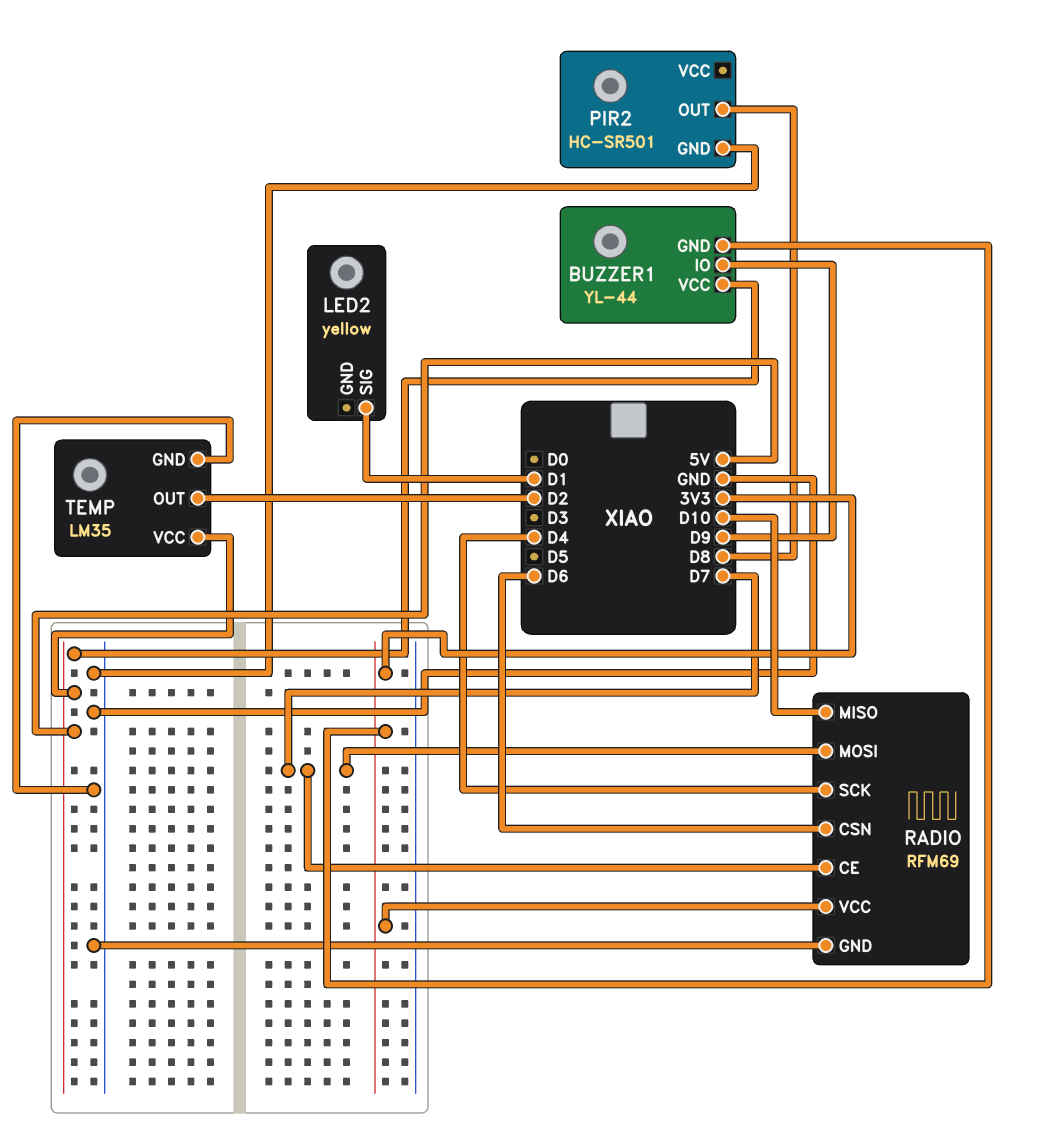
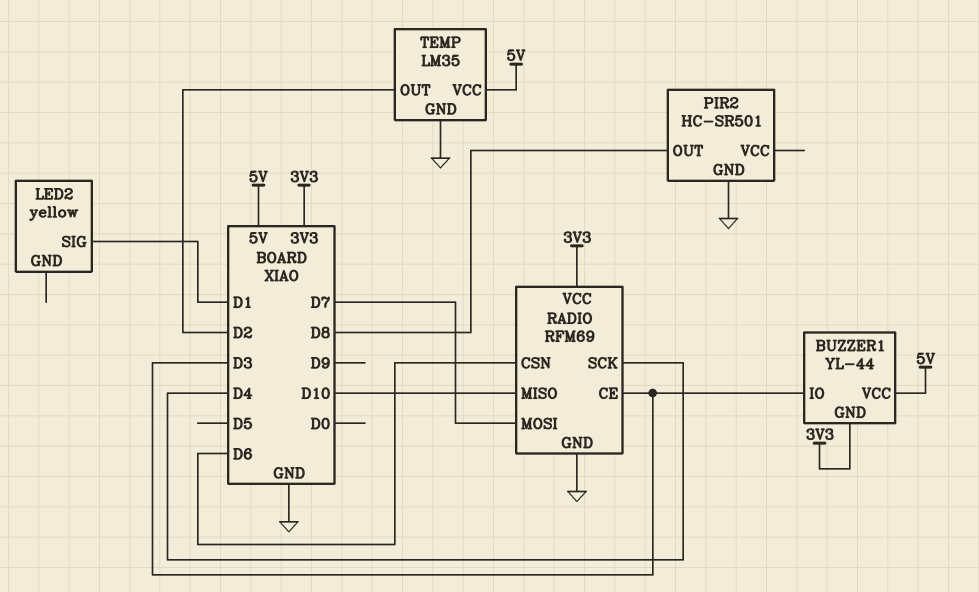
BUZZER1 pin IO: D9 -> D3
RADIO pin CE: D7 -> D3

